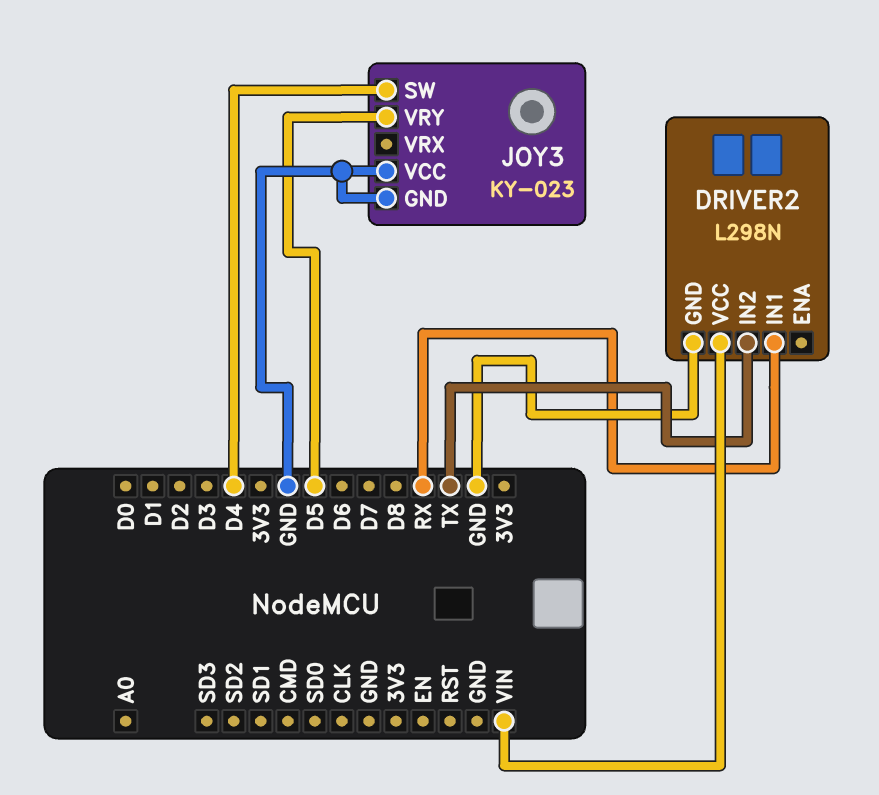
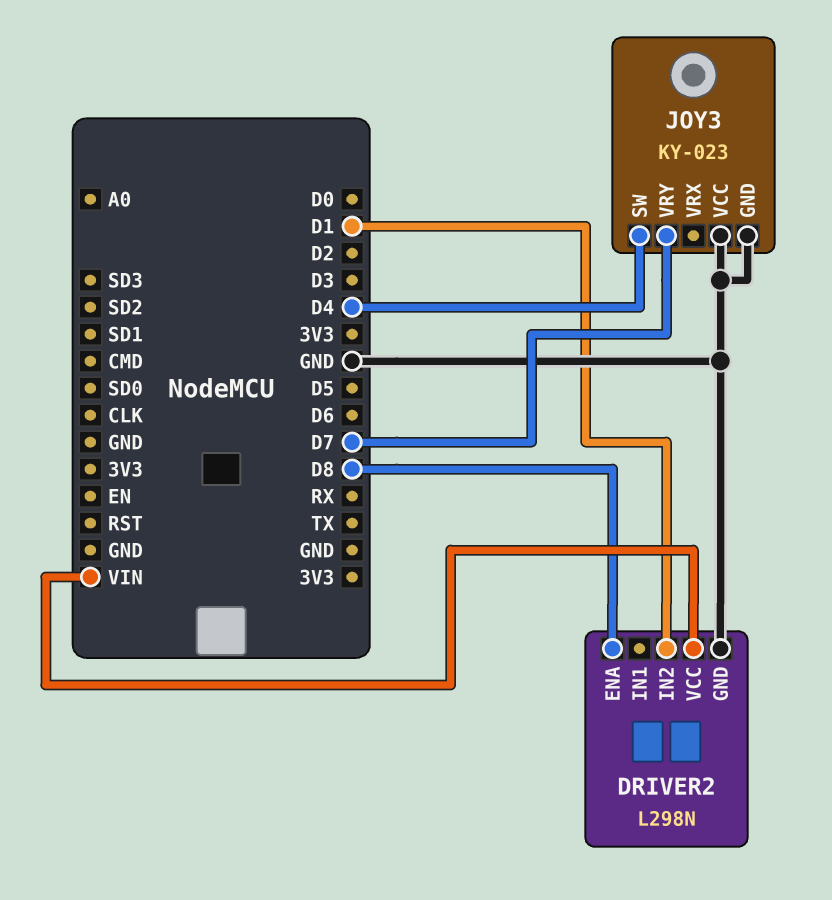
DRIVER2 pin ENA: none -> D8
DRIVER2 pin IN1: RX -> none
DRIVER2 pin IN2: TX -> D1
JOY3 pin VRY: D5 -> D7

